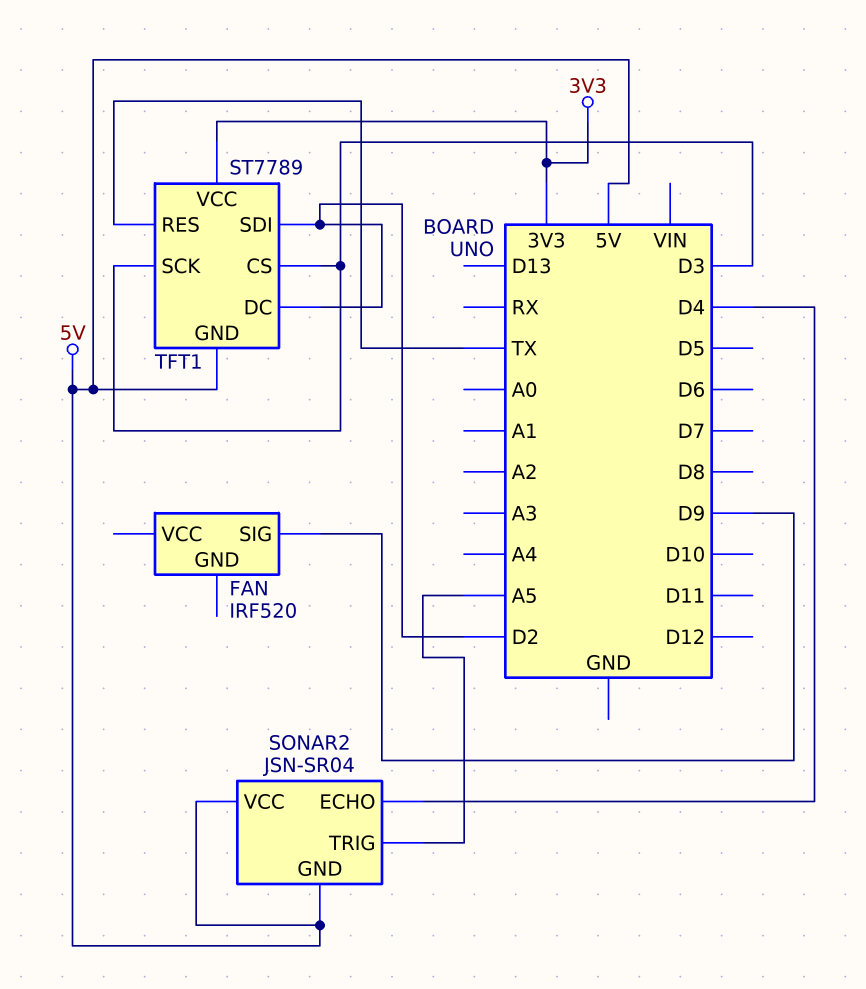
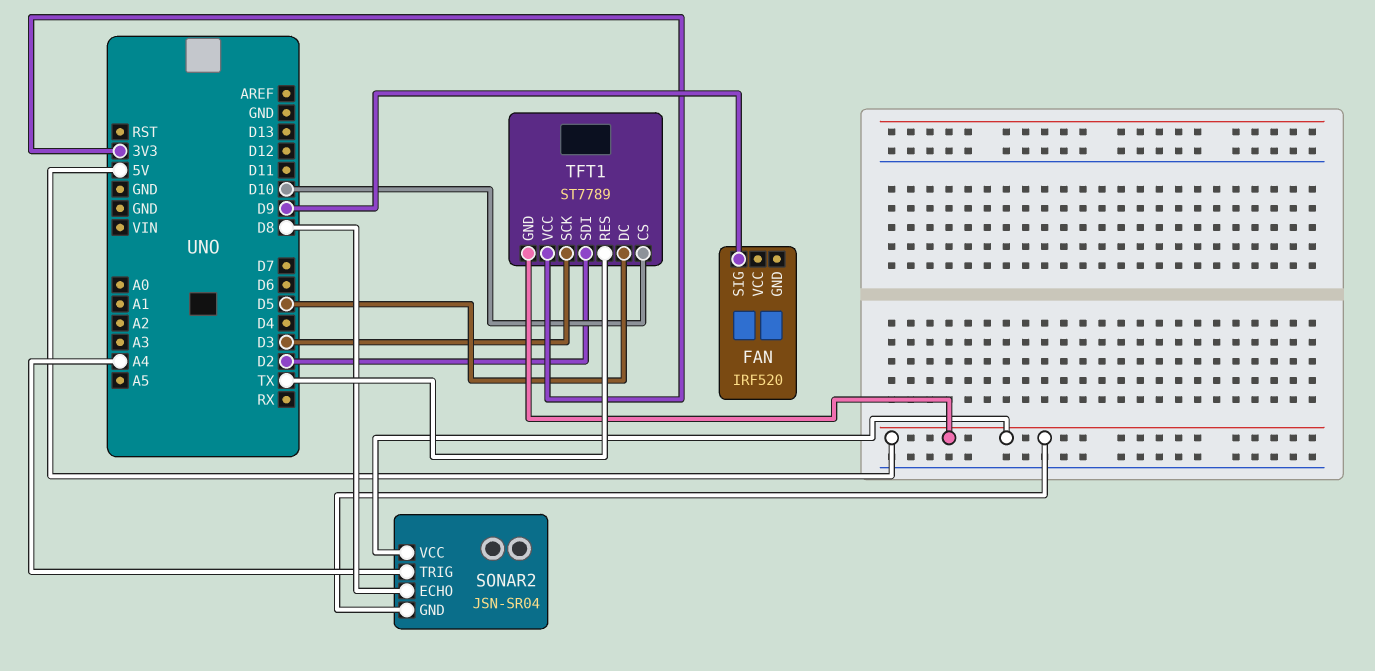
SONAR2 pin ECHO: D4 -> D8
SONAR2 pin TRIG: A5 -> A4
TFT1 pin CS: D3 -> D10
TFT1 pin DC: D2 -> D5

